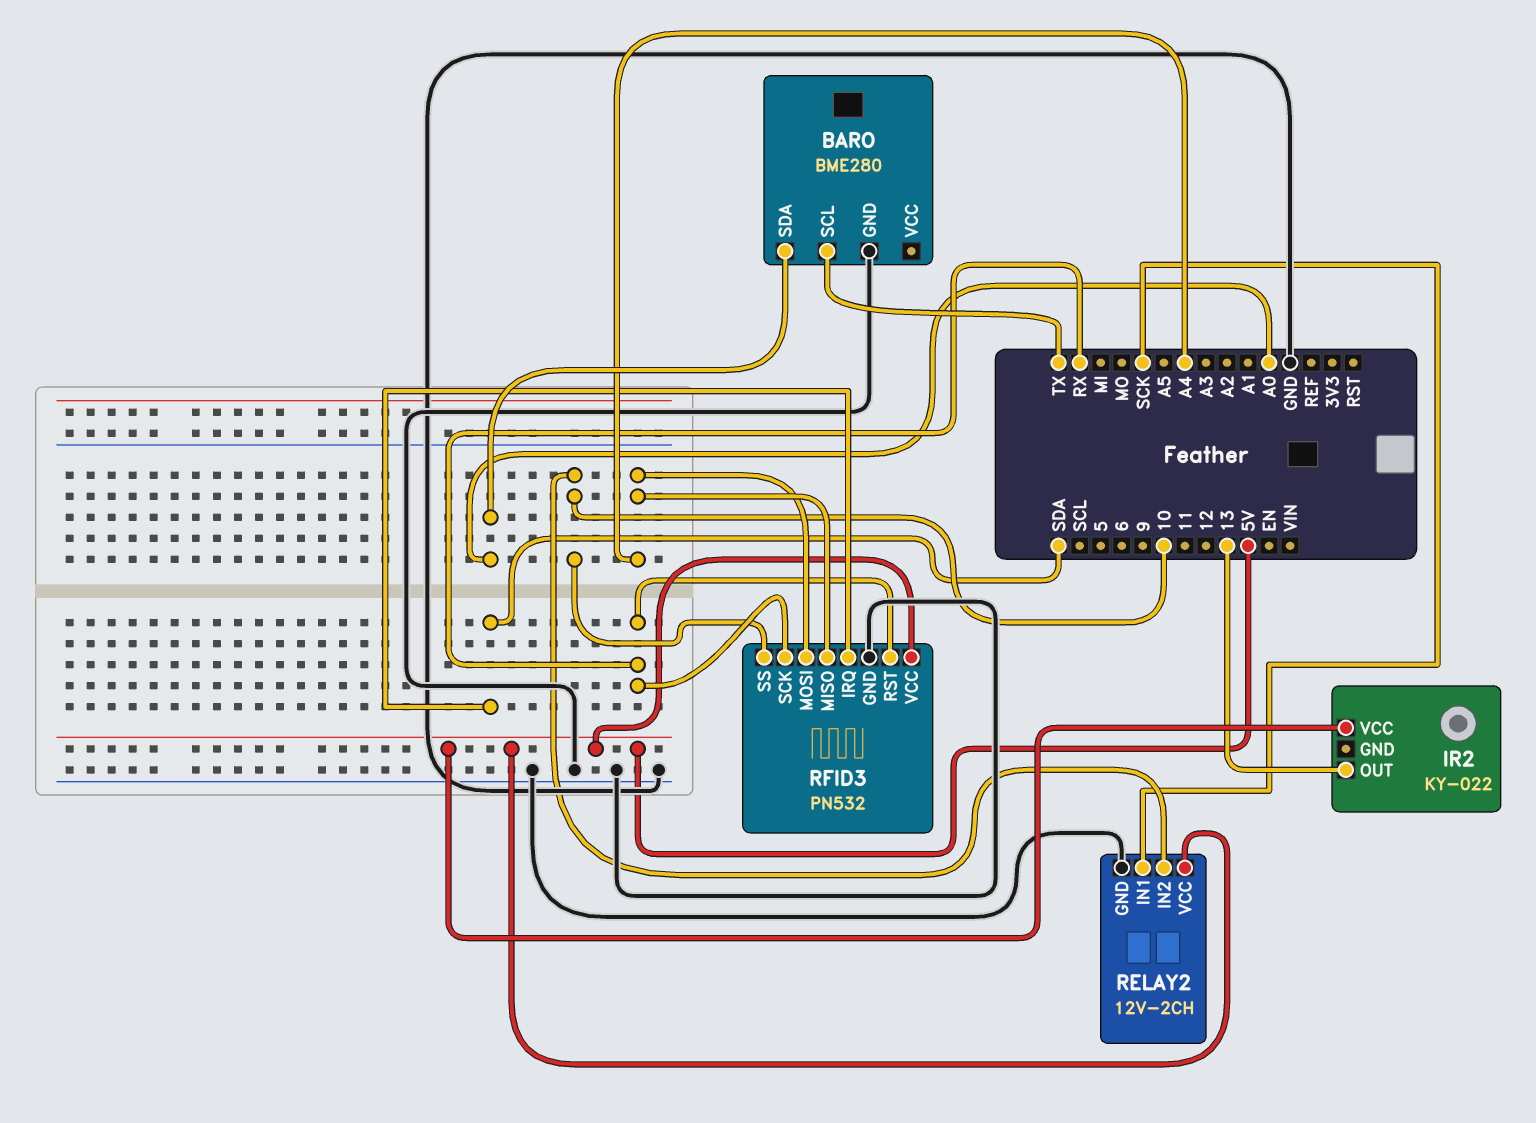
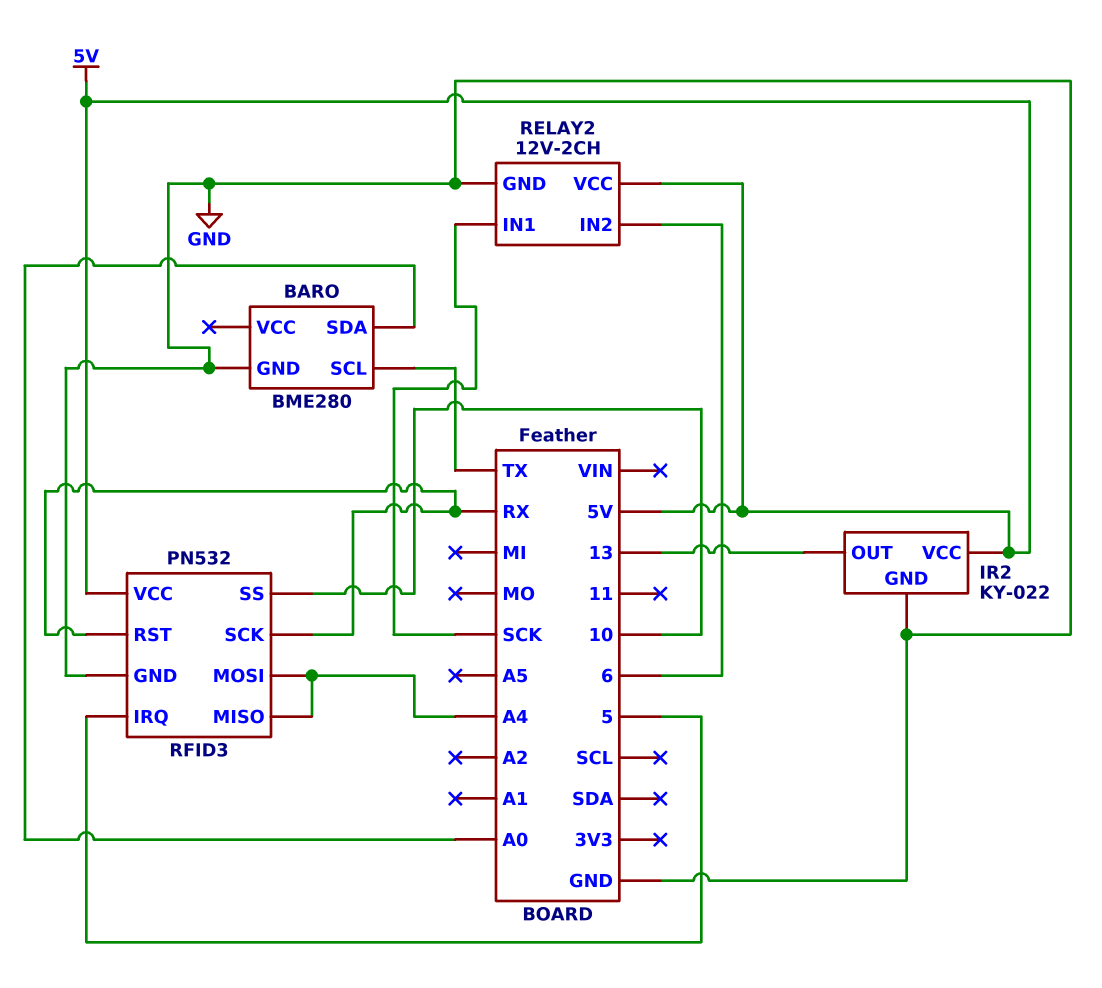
IR2 pin GND: none -> GND
RELAY2 pin IN2: 10 -> 6
RFID3 pin IRQ: SDA -> 5

